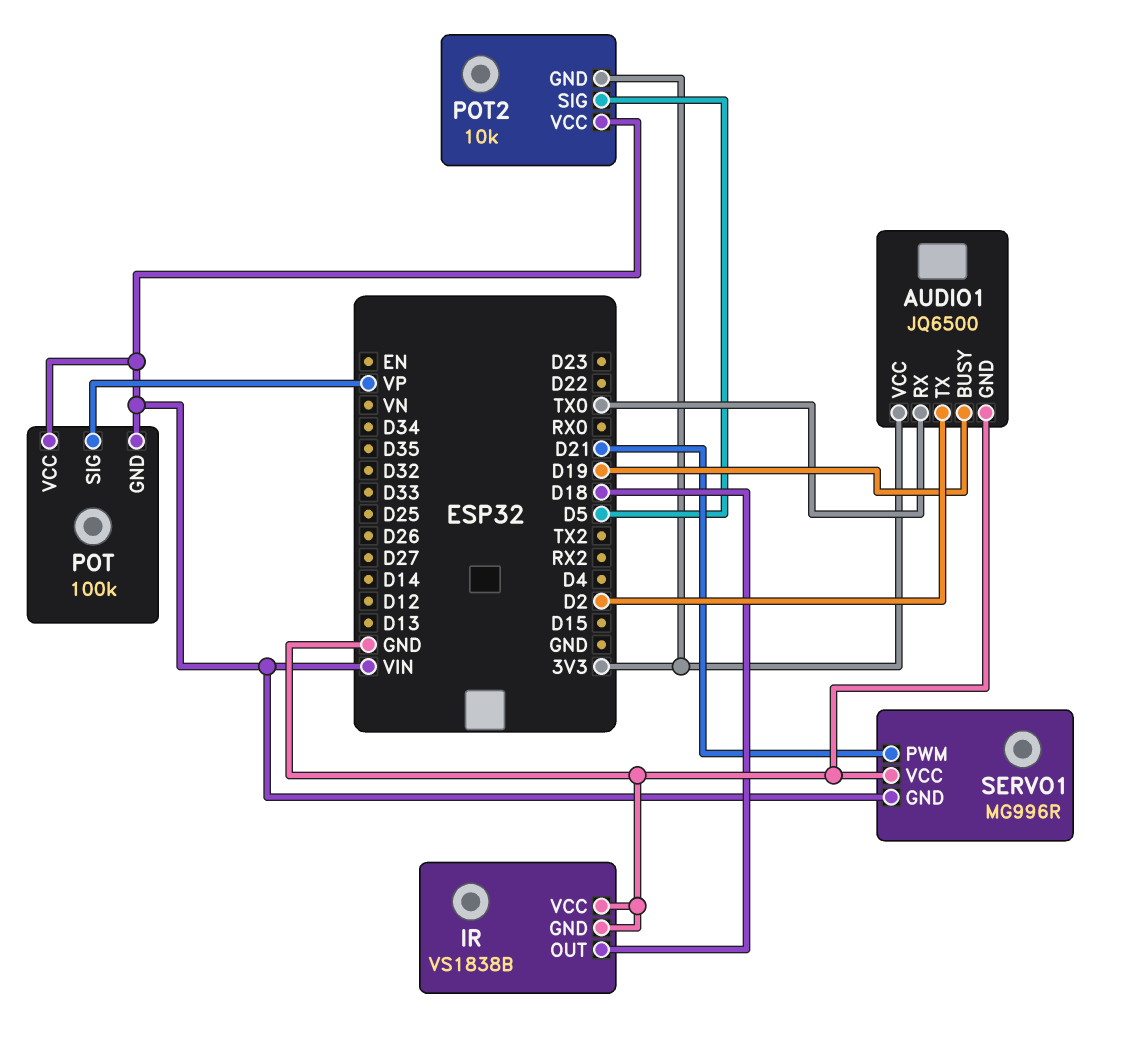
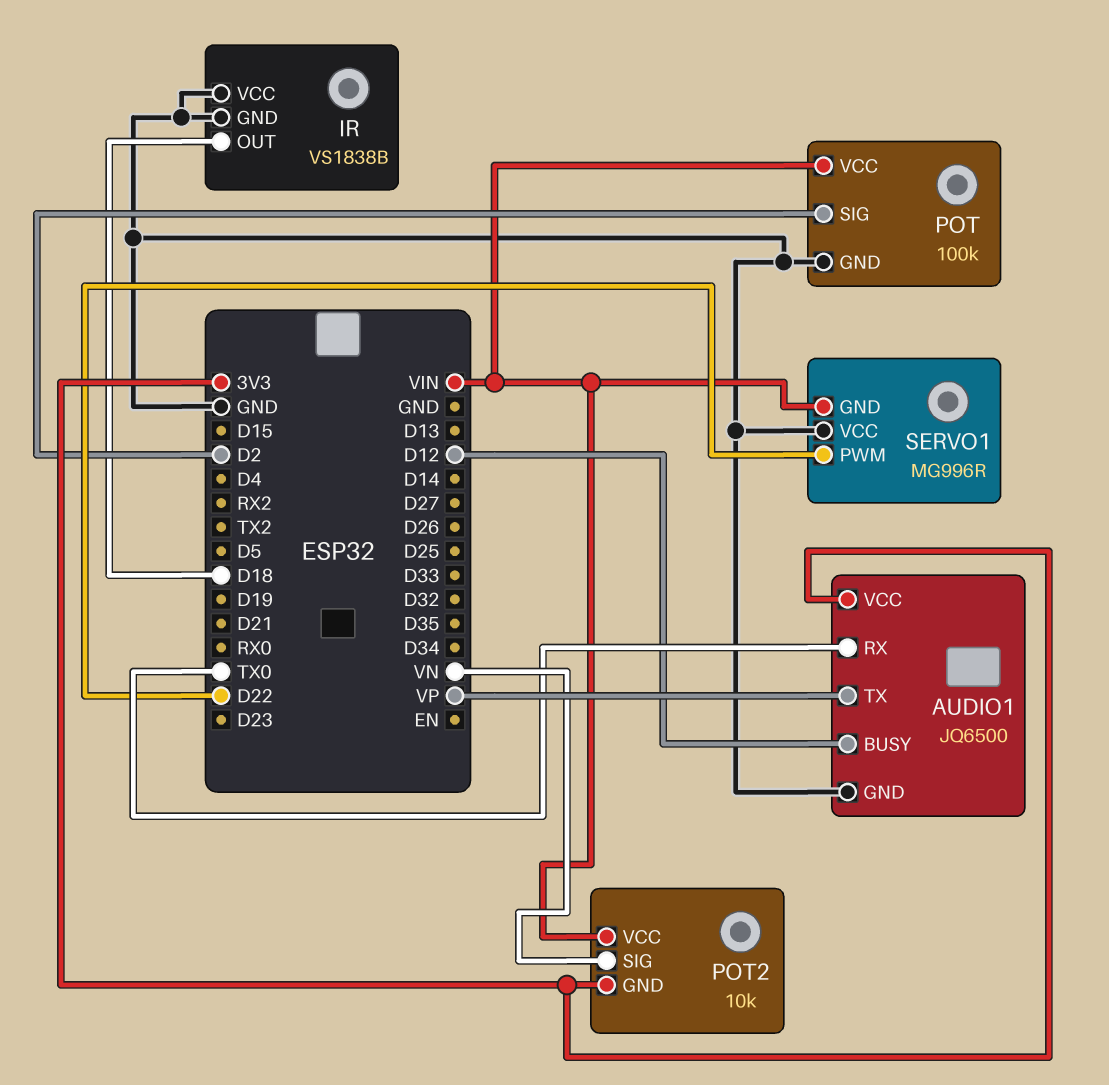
AUDIO1 pin BUSY: D19 -> D12
AUDIO1 pin TX: D2 -> VP
POT pin GND: VIN -> GND
POT pin SIG: VP -> D2
POT2 pin SIG: D5 -> VN
SERVO1 pin PWM: D21 -> D22

